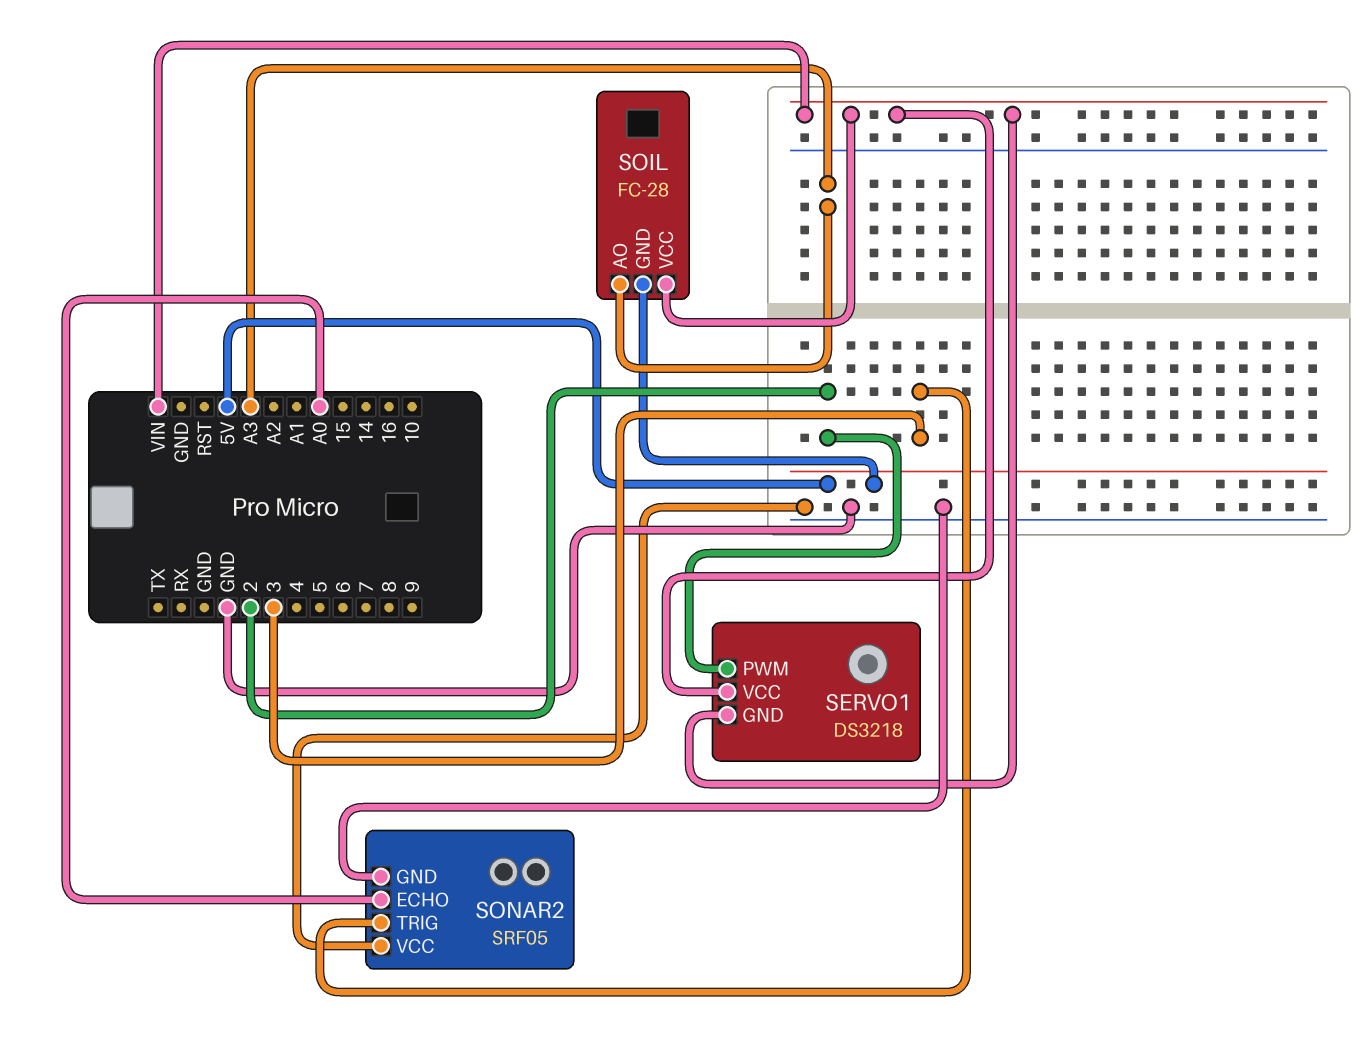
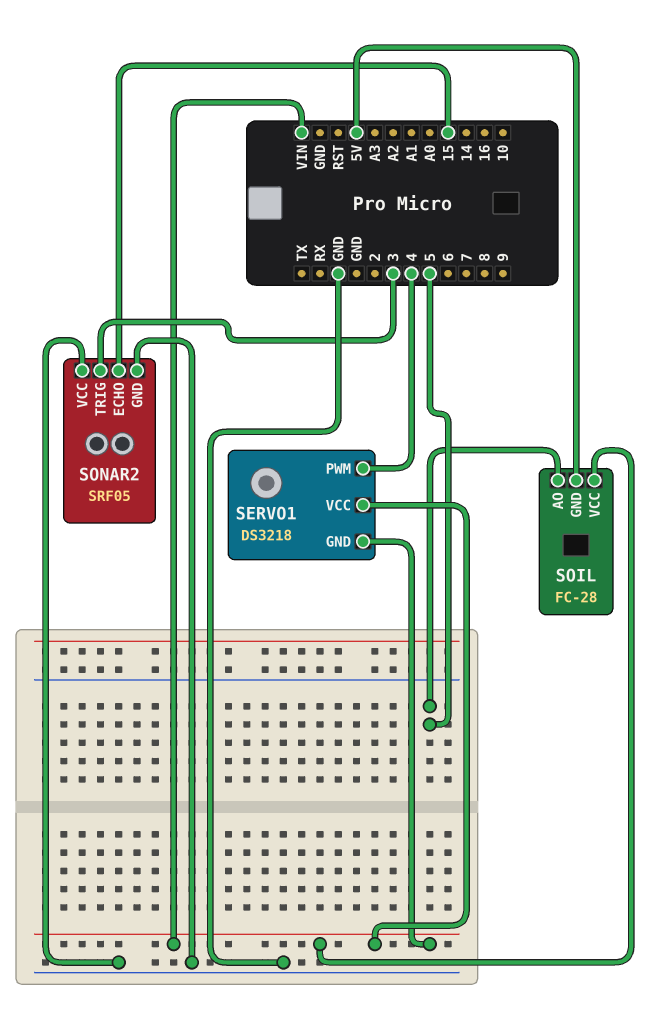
SERVO1 pin PWM: 2 -> 4
SOIL pin AO: A3 -> 5
SONAR2 pin ECHO: A0 -> 15

